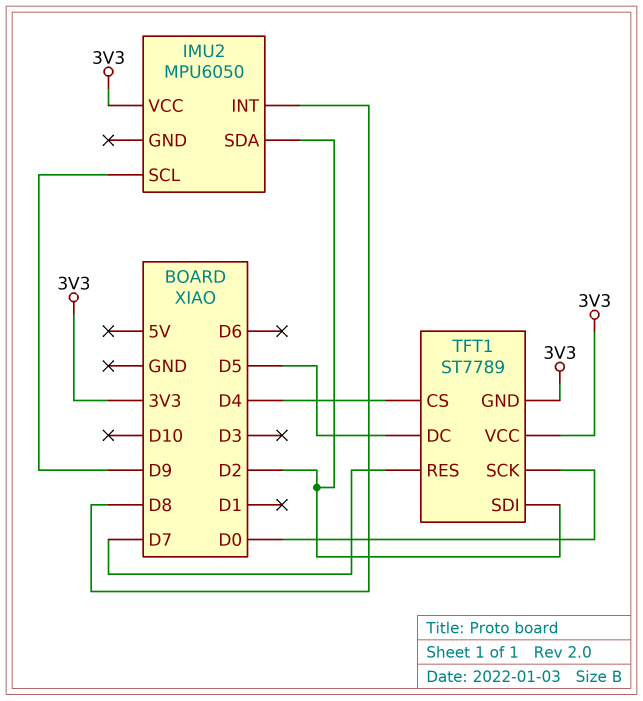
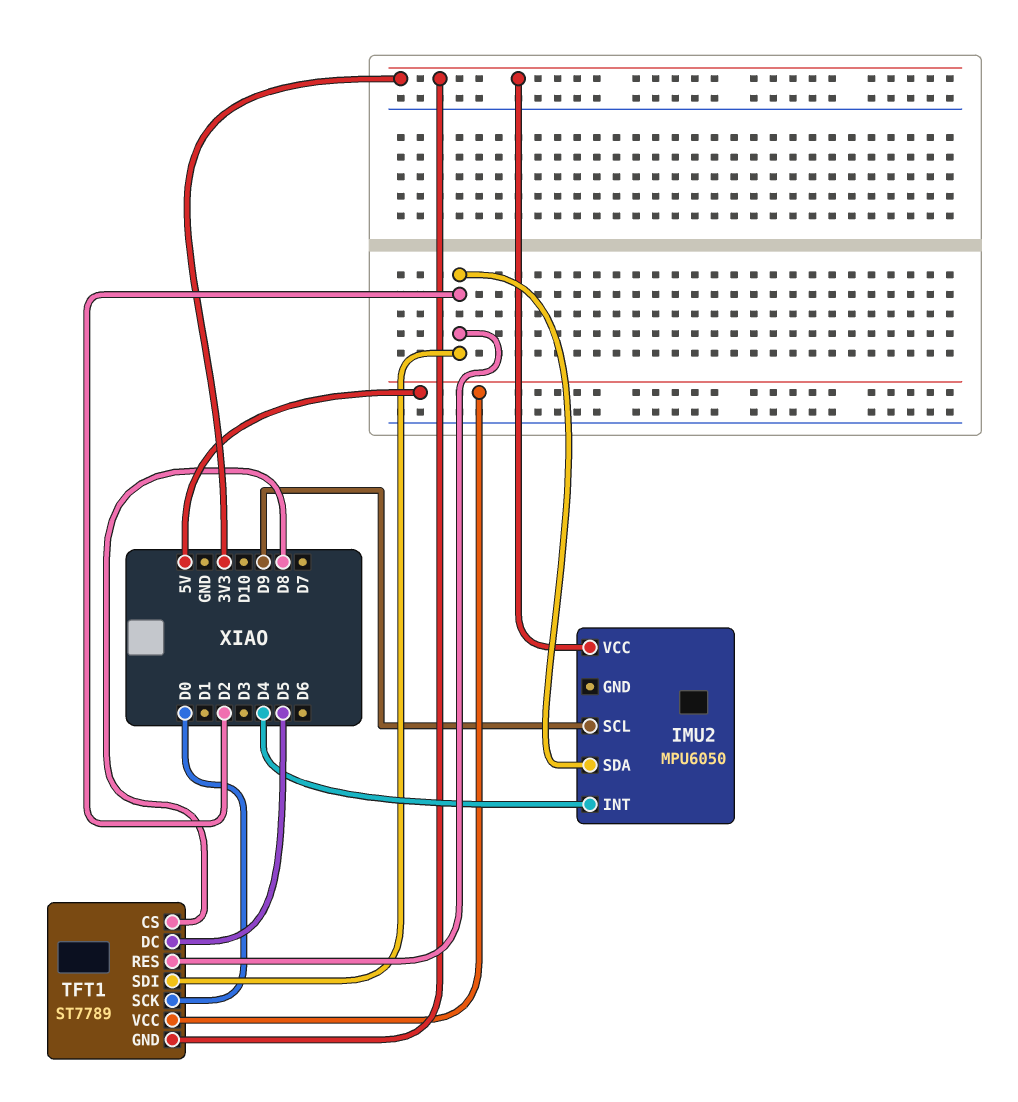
IMU2 pin INT: D8 -> D4
TFT1 pin CS: D4 -> D8
TFT1 pin RES: D7 -> D2
TFT1 pin VCC: 3V3 -> 5V

